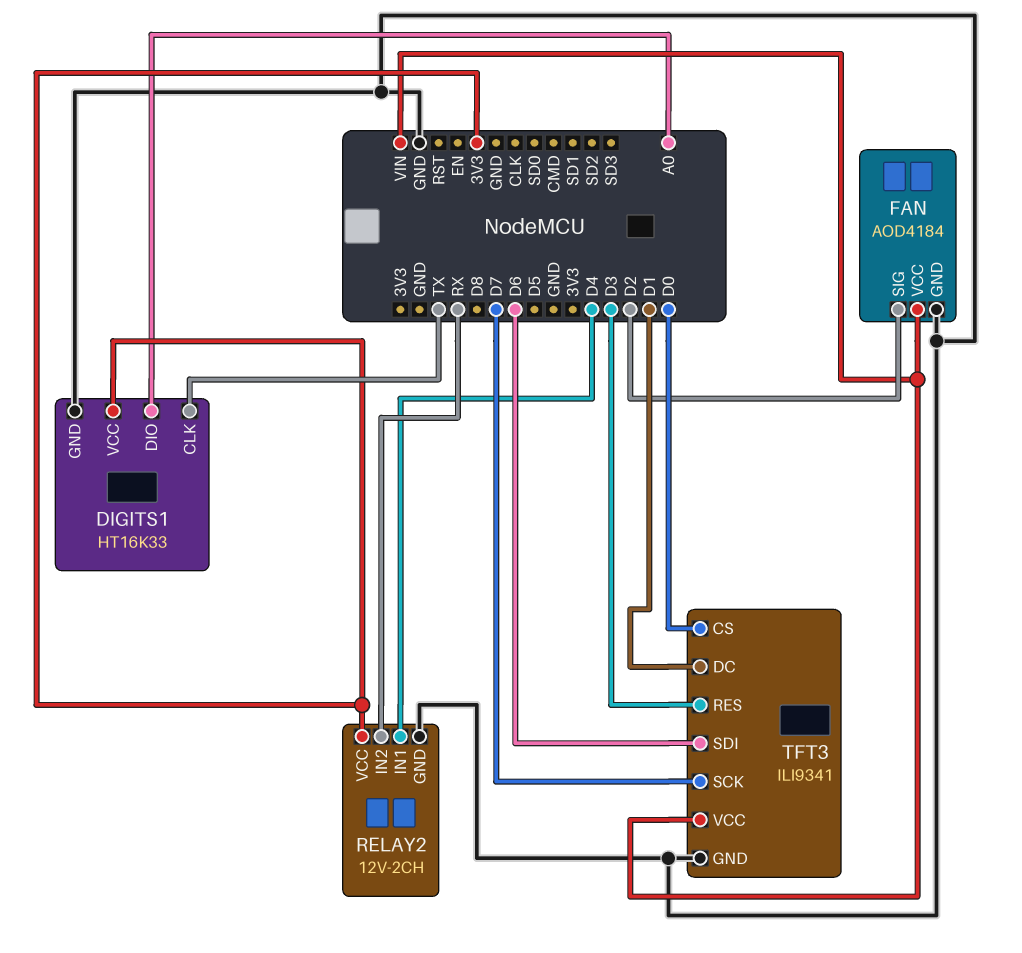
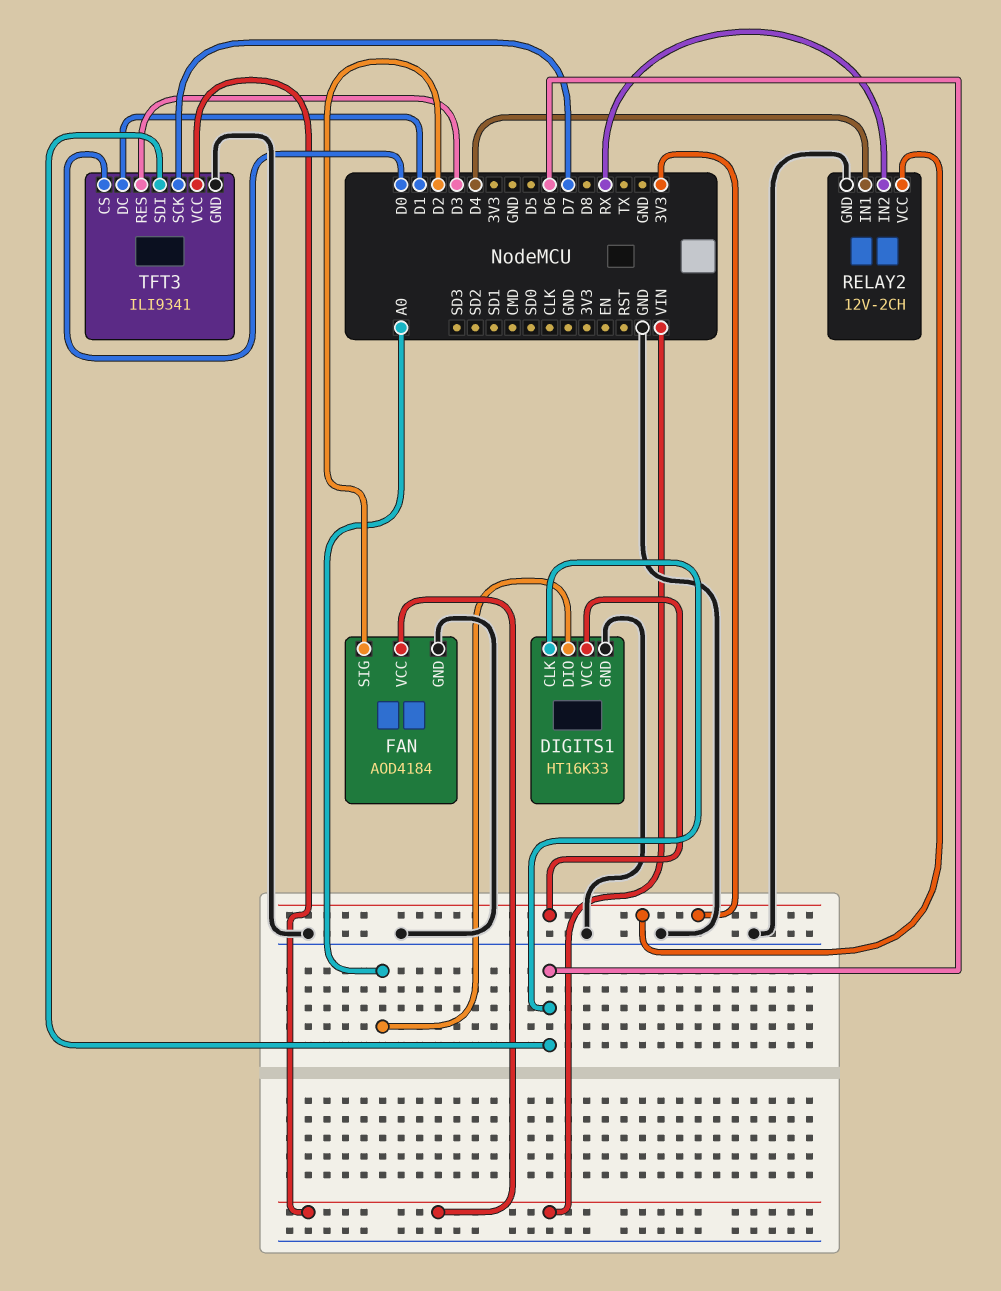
DIGITS1 pin CLK: TX -> D6

